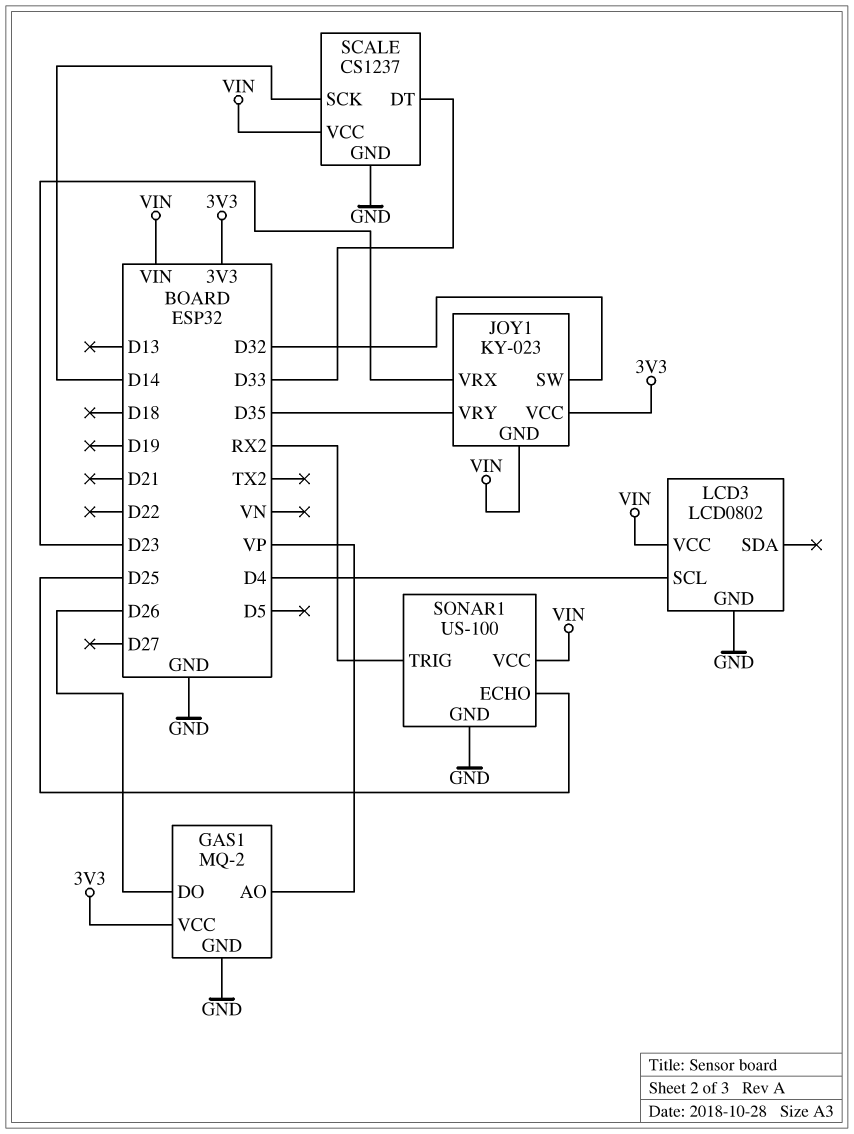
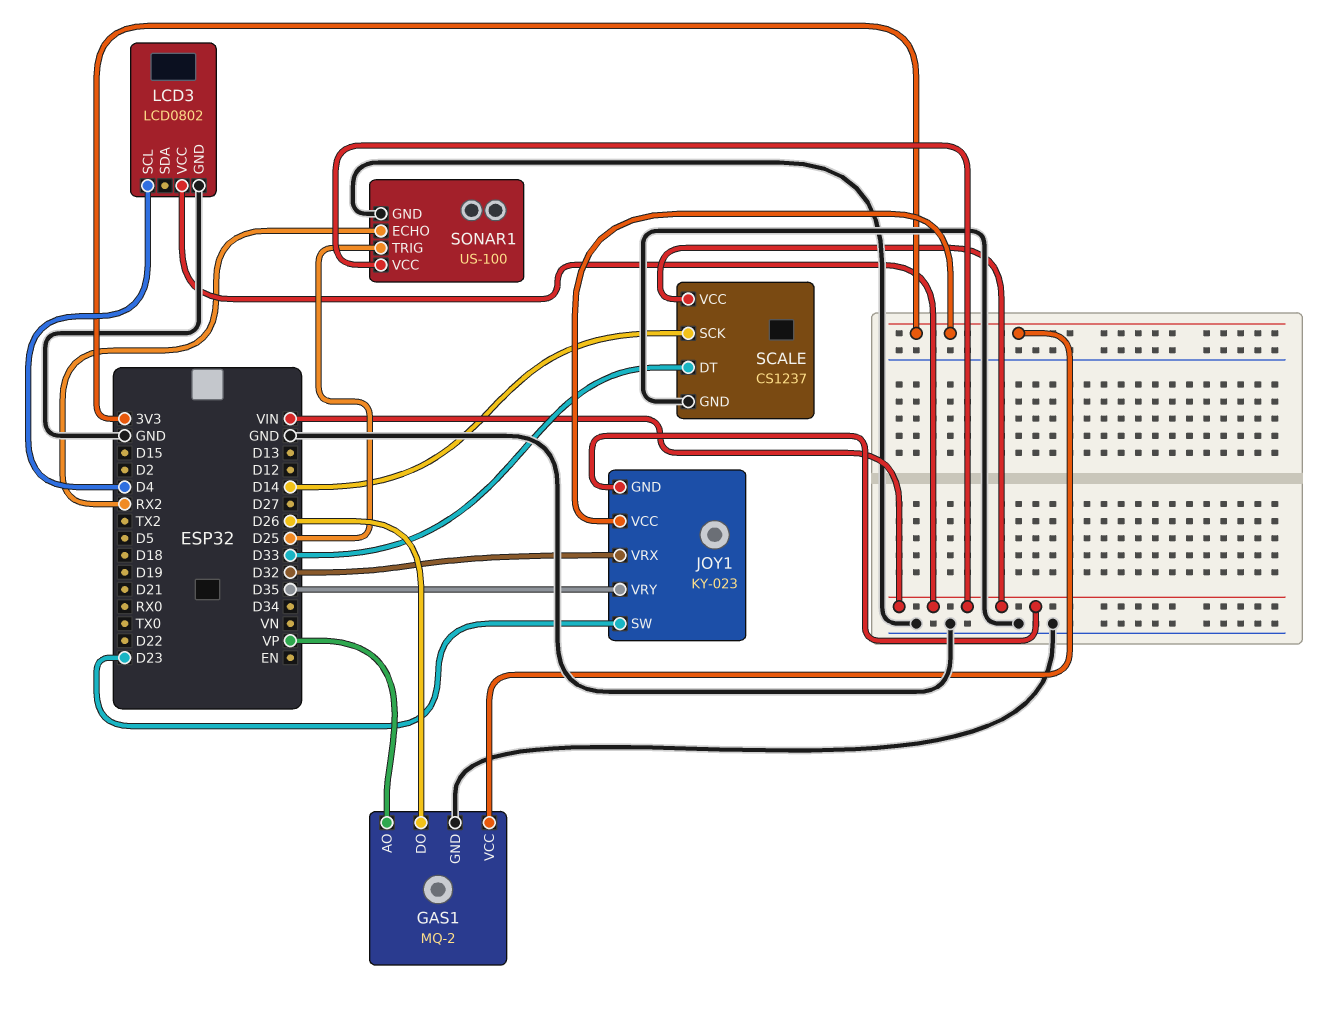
JOY1 pin SW: D32 -> D23
JOY1 pin VRX: D23 -> D32
SONAR1 pin ECHO: D25 -> RX2
SONAR1 pin TRIG: RX2 -> D25

